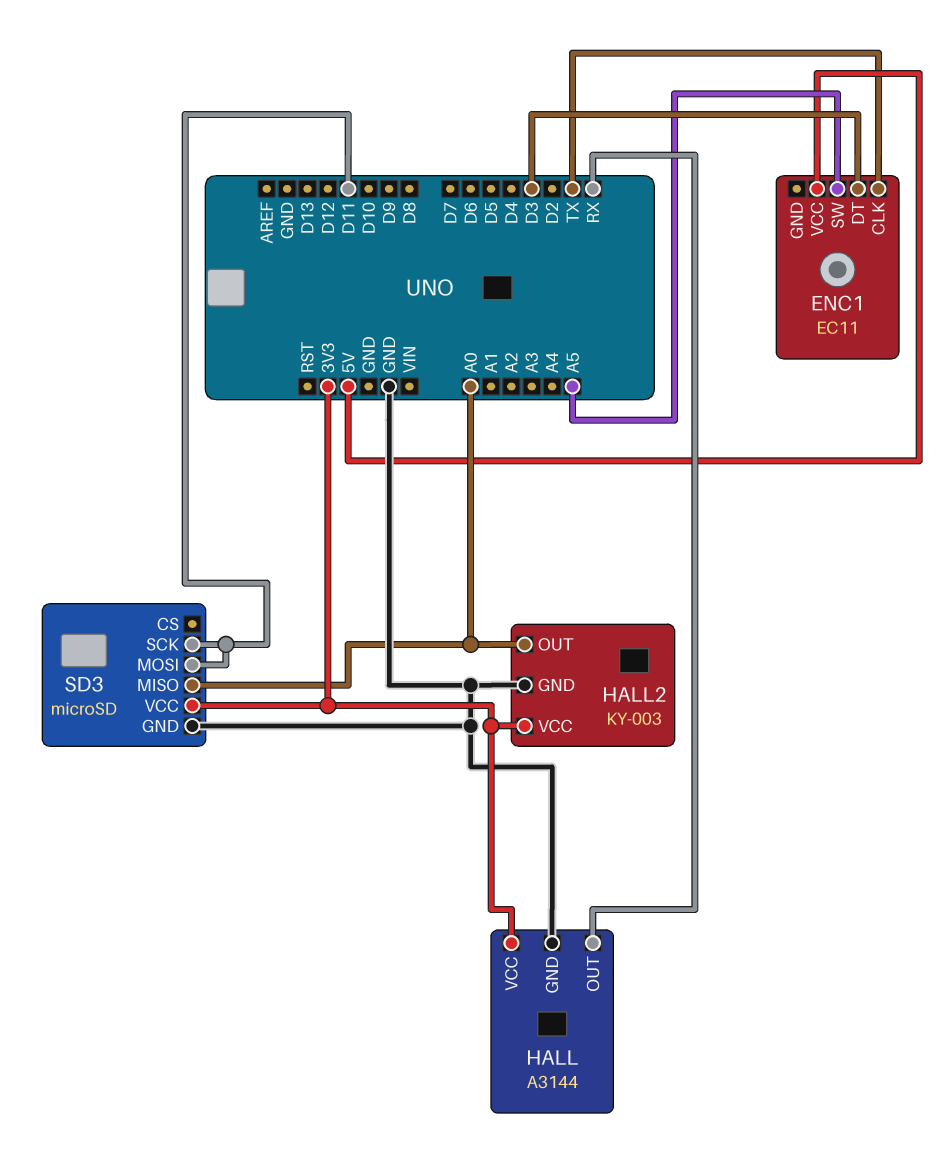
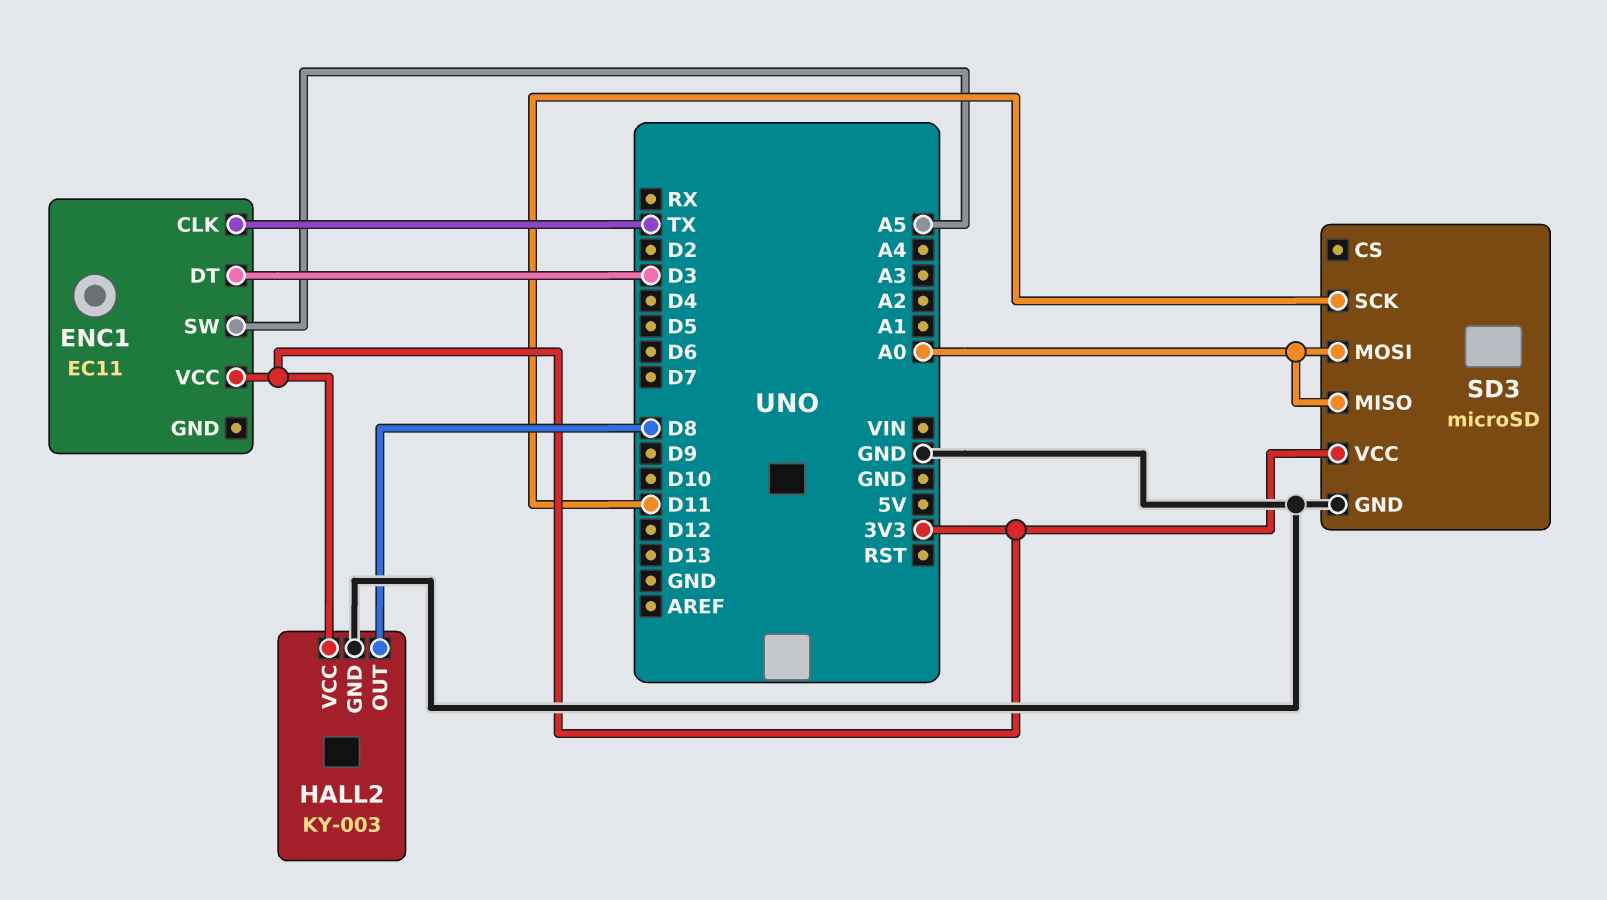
ENC1 pin VCC: 5V -> 3V3
HALL: A3144 -> none
HALL pin GND: GND -> none
HALL pin OUT: RX -> none
HALL pin VCC: 3V3 -> none
HALL2 pin OUT: A0 -> D8
SD3 pin MOSI: D11 -> A0

